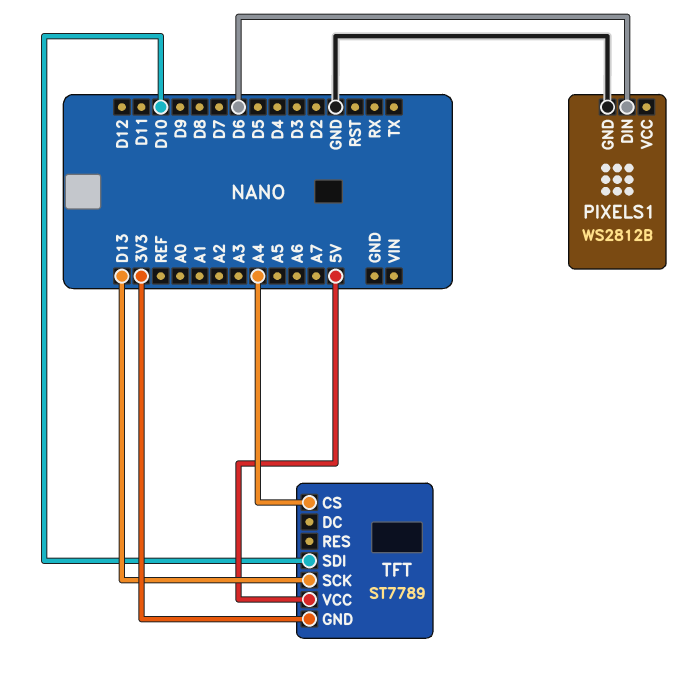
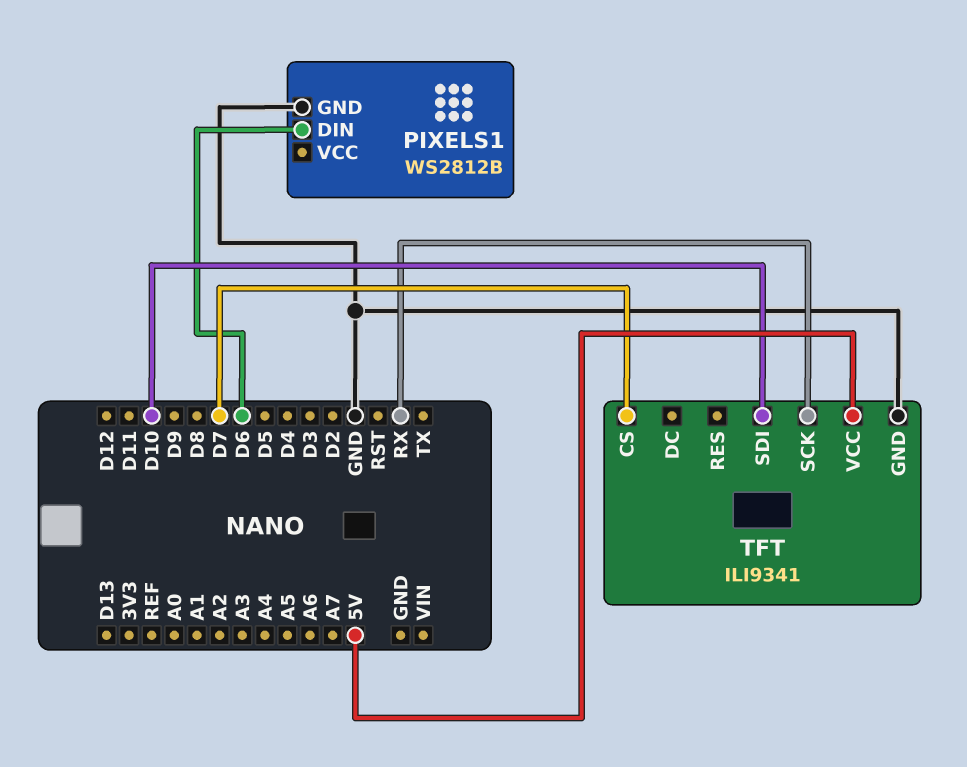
TFT: ST7789 -> ILI9341
TFT pin CS: A4 -> D7
TFT pin GND: 3V3 -> GND
TFT pin SCK: D13 -> RX

